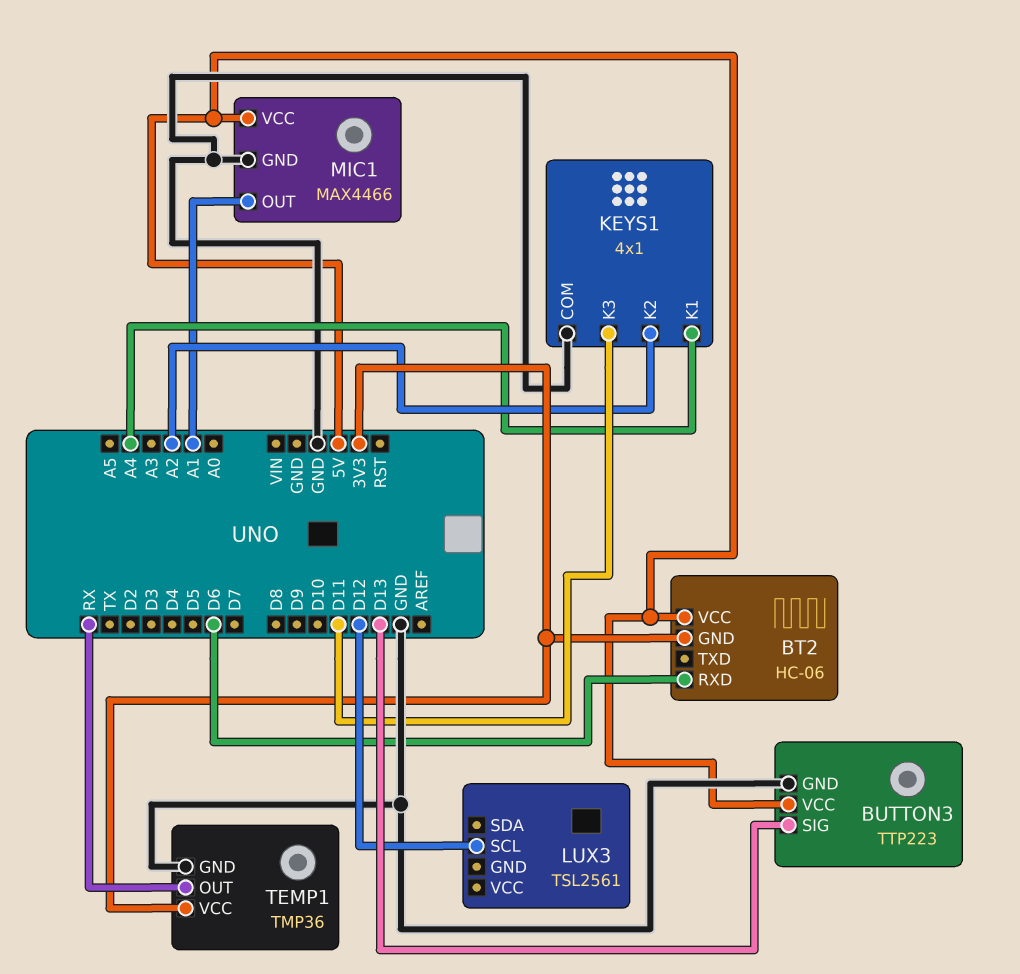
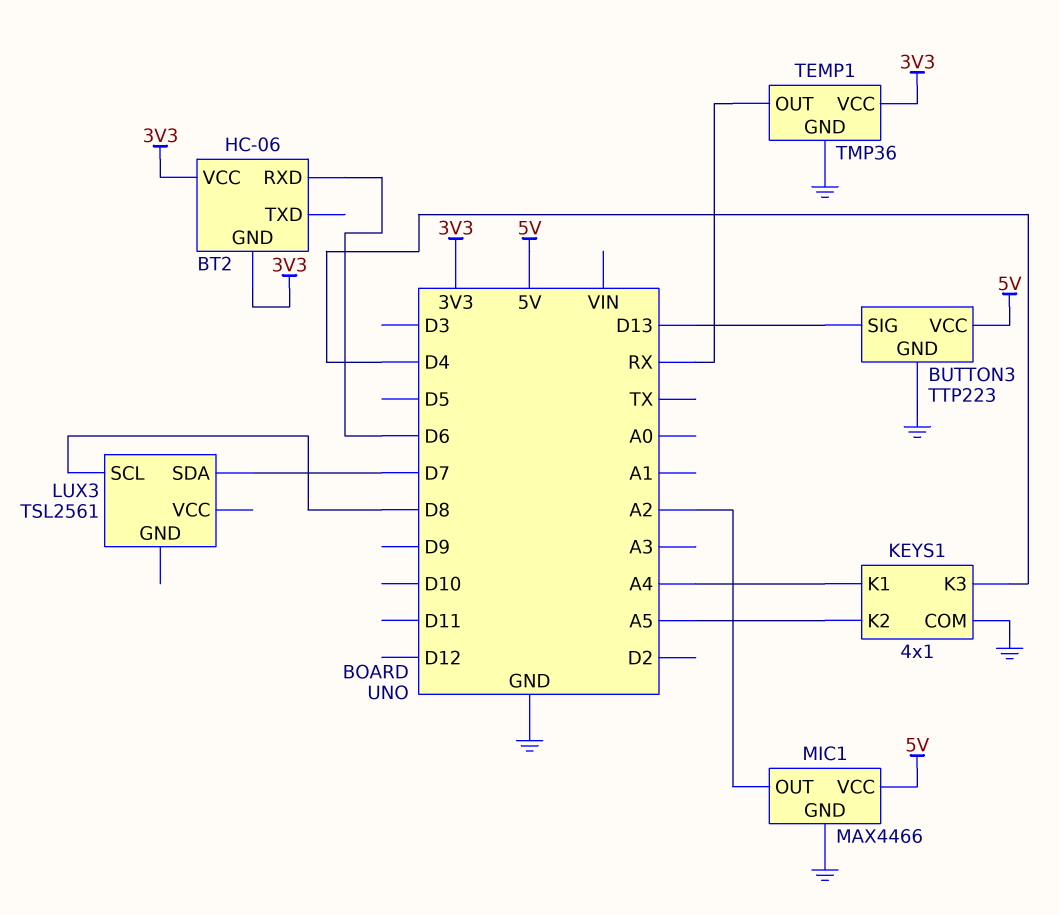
BT2 pin VCC: 5V -> 3V3
KEYS1 pin K2: A2 -> A5
KEYS1 pin K3: D11 -> D4
LUX3 pin SCL: D12 -> D8
LUX3 pin SDA: none -> D7
MIC1 pin OUT: A1 -> A2

